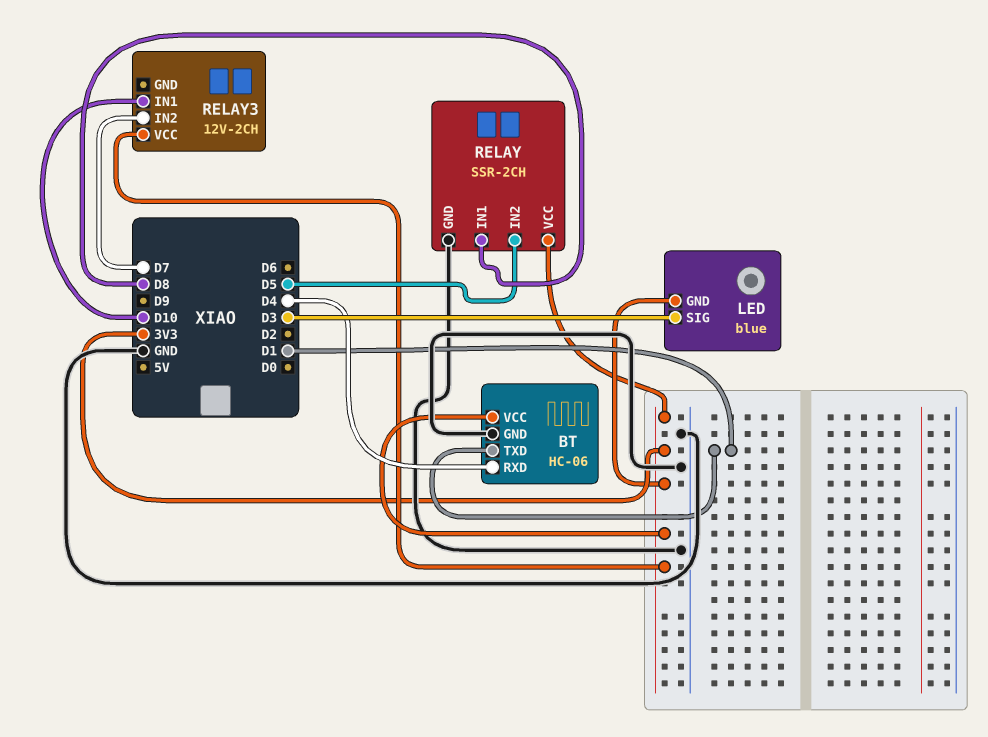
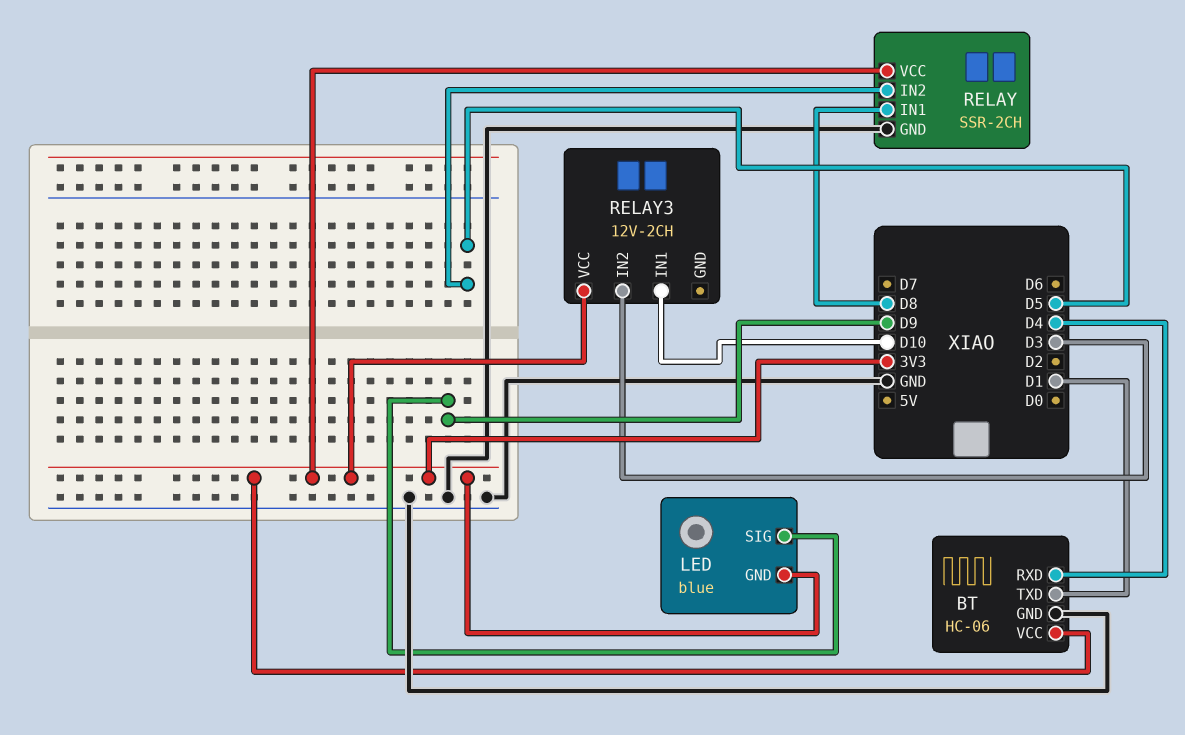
LED pin SIG: D3 -> D9
RELAY3 pin IN2: D7 -> D3

